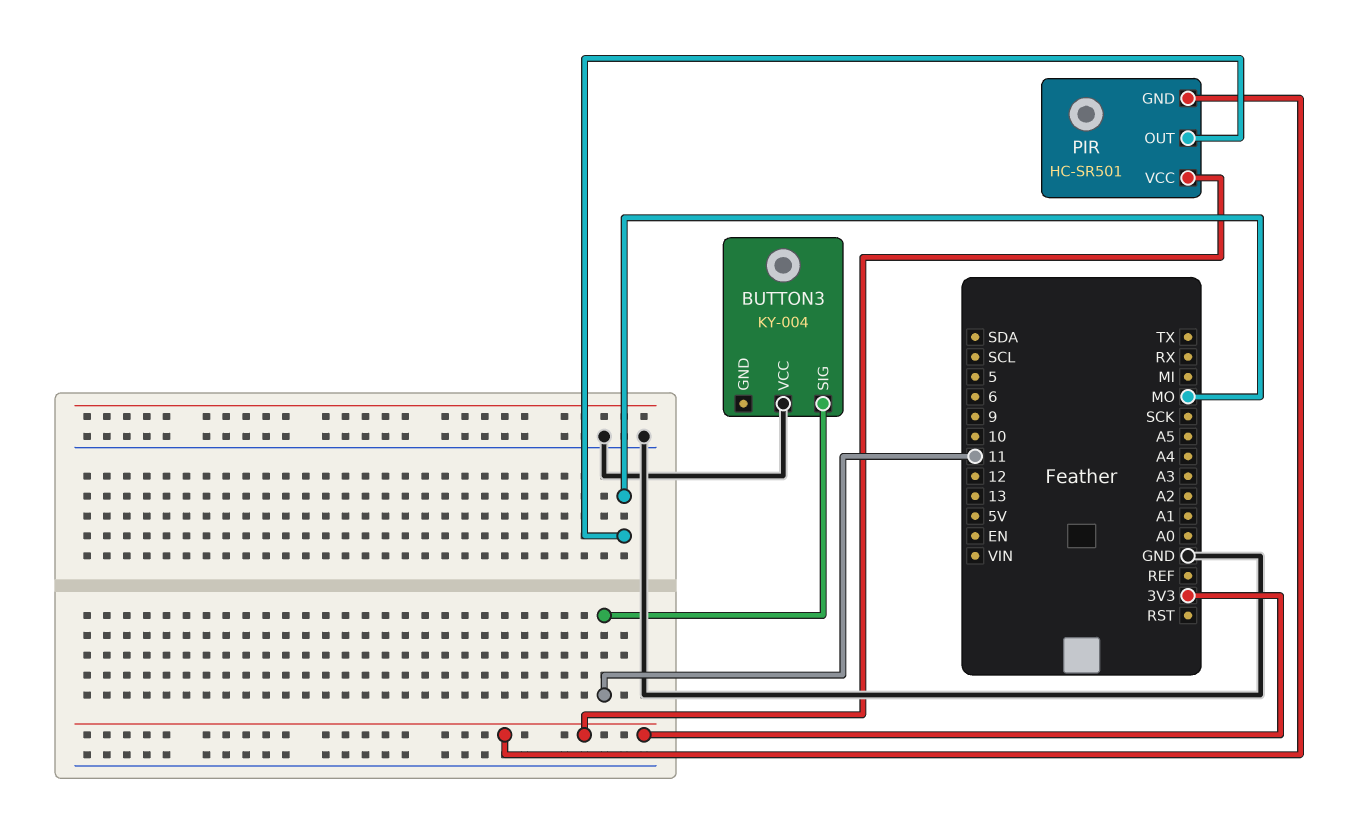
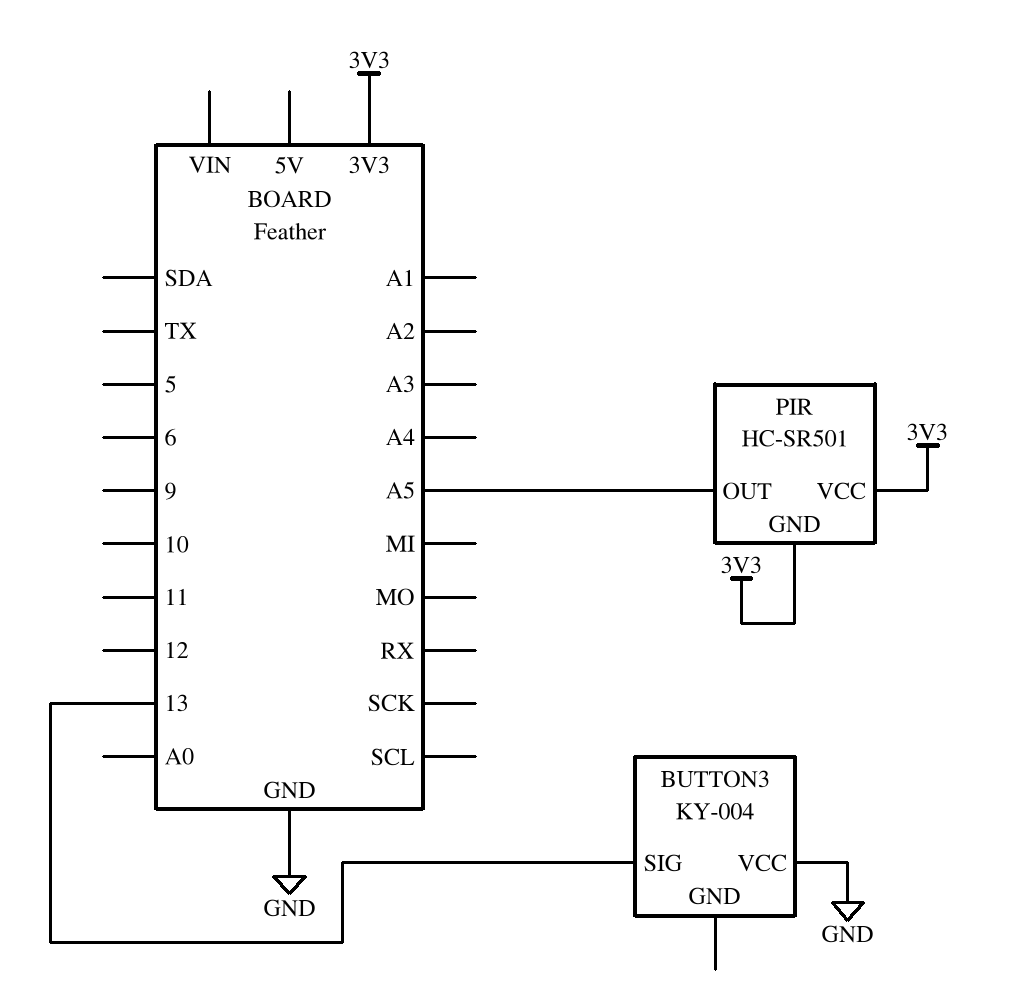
BUTTON3 pin SIG: 11 -> 13
PIR pin OUT: MO -> A5

